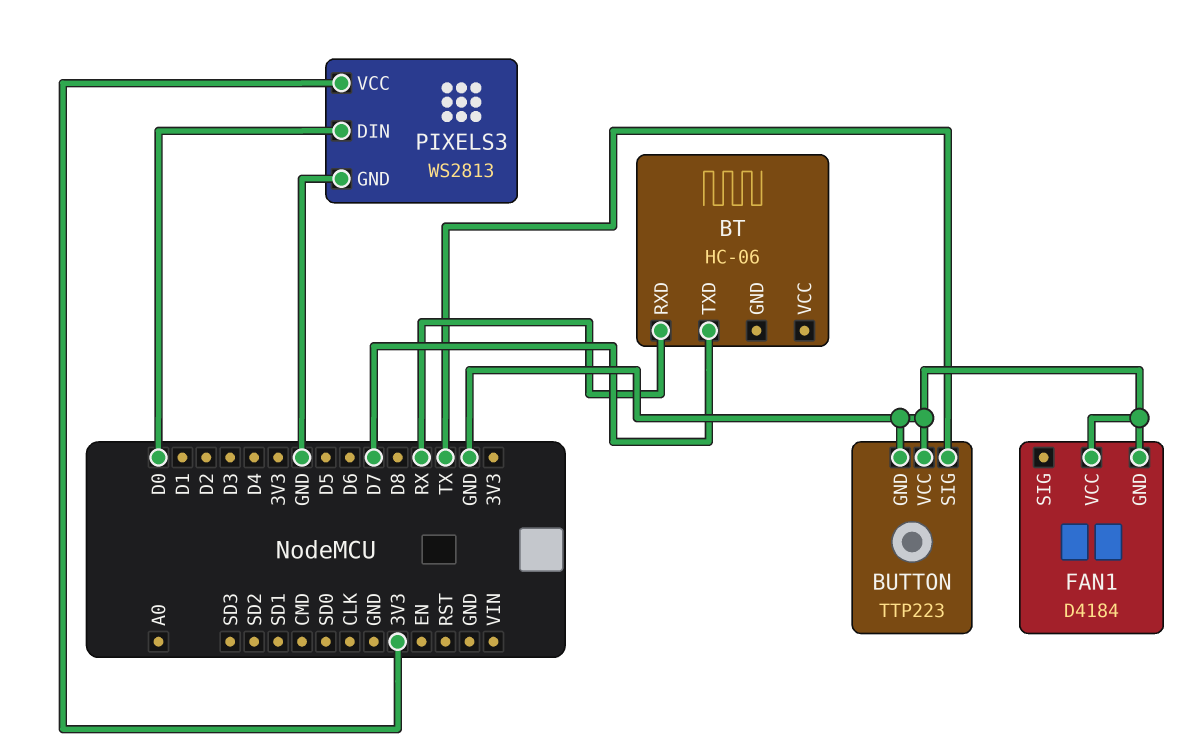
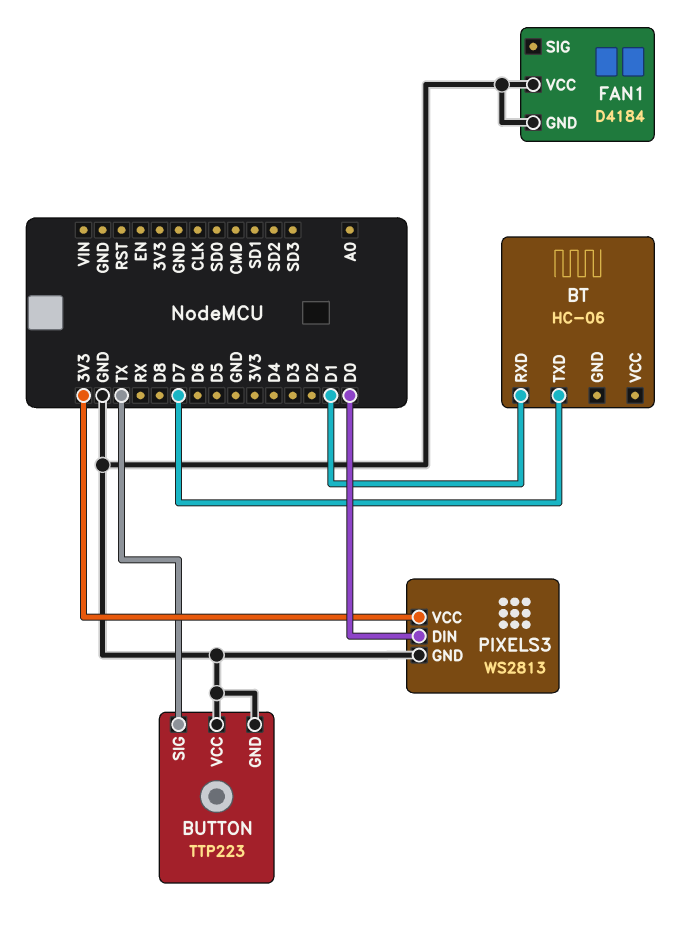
BT pin RXD: RX -> D1

